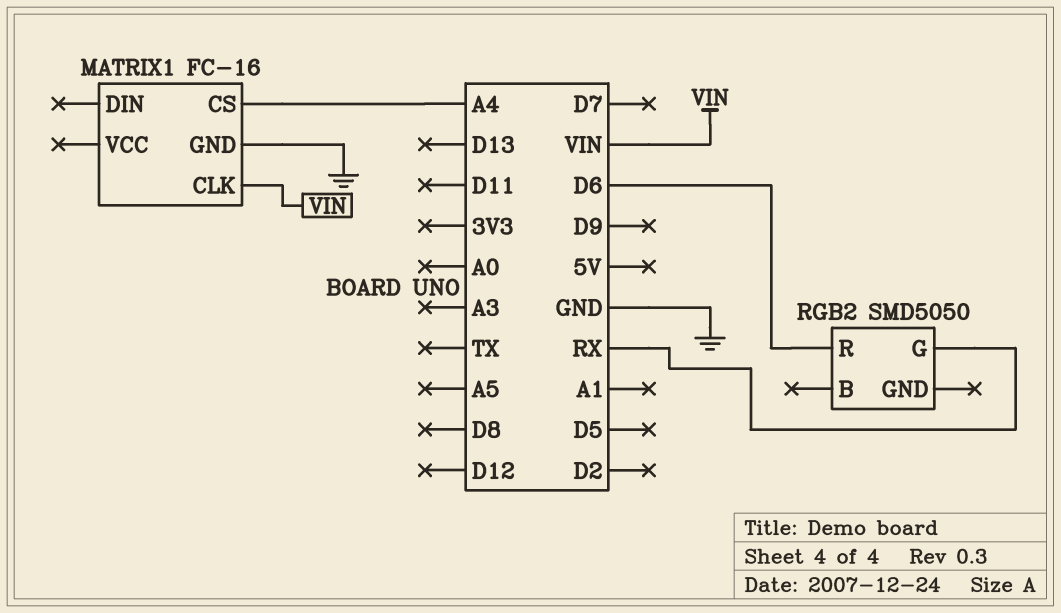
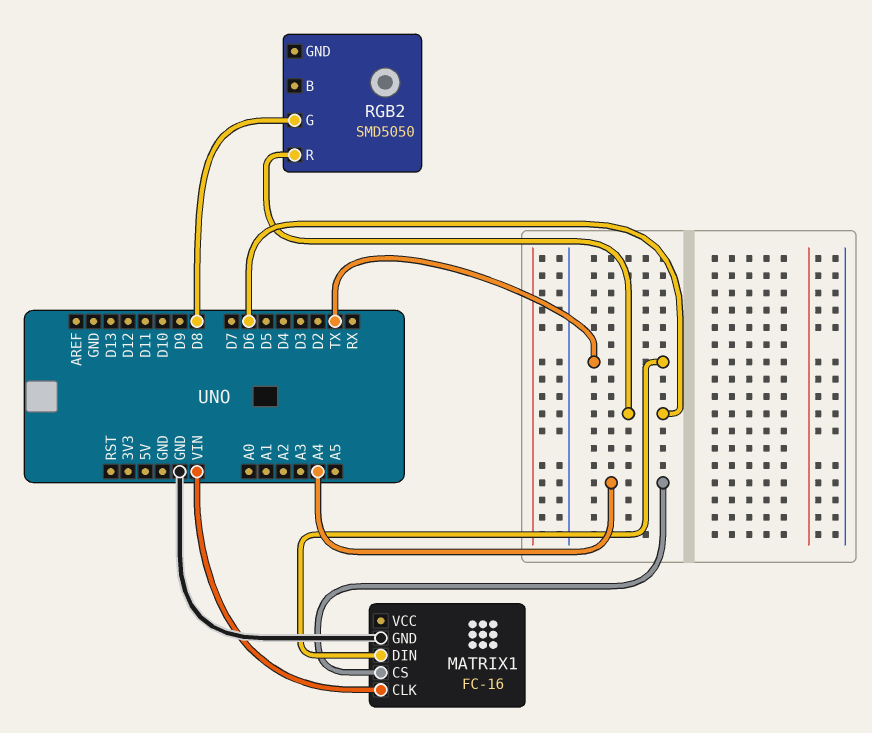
MATRIX1 pin DIN: none -> TX
RGB2 pin G: RX -> D8

